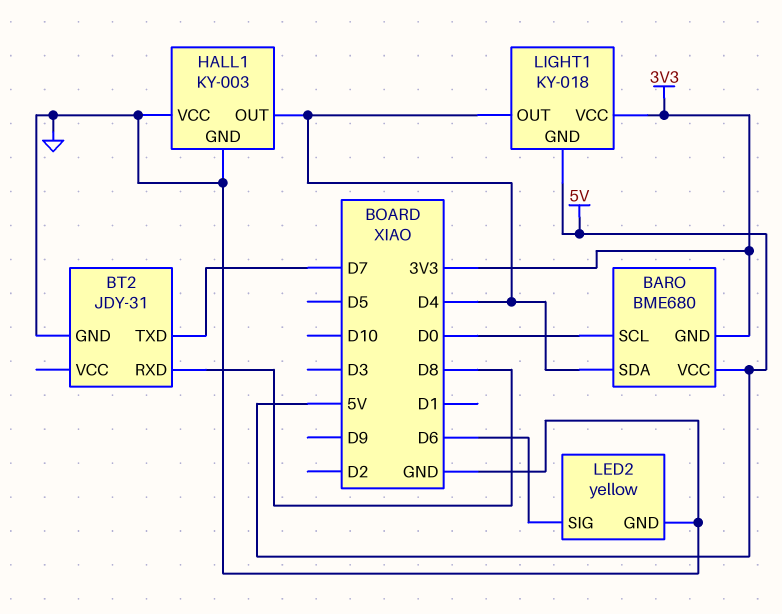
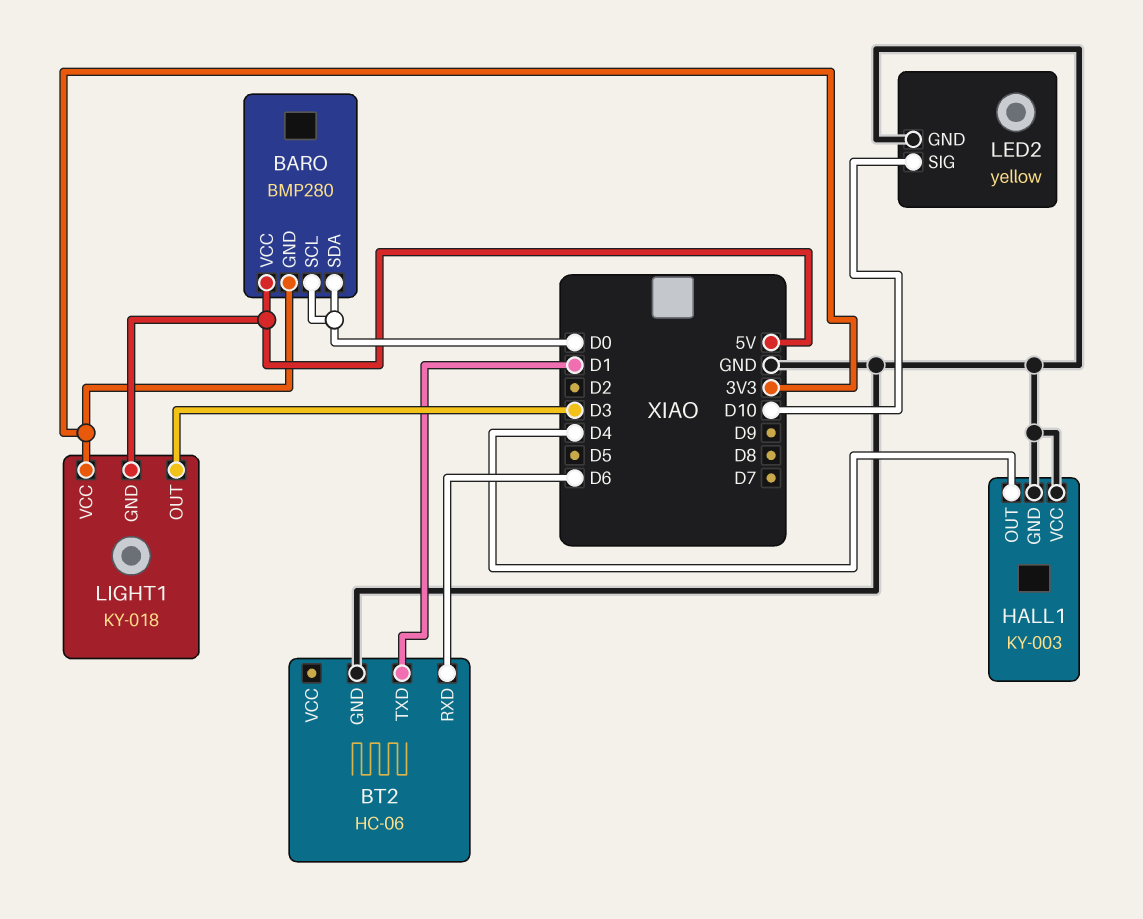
BARO: BME680 -> BMP280
BARO pin SDA: D4 -> D0
BT2: JDY-31 -> HC-06
BT2 pin RXD: D8 -> D6
BT2 pin TXD: D7 -> D1
LED2 pin SIG: D6 -> D10
LIGHT1 pin OUT: D4 -> D3

